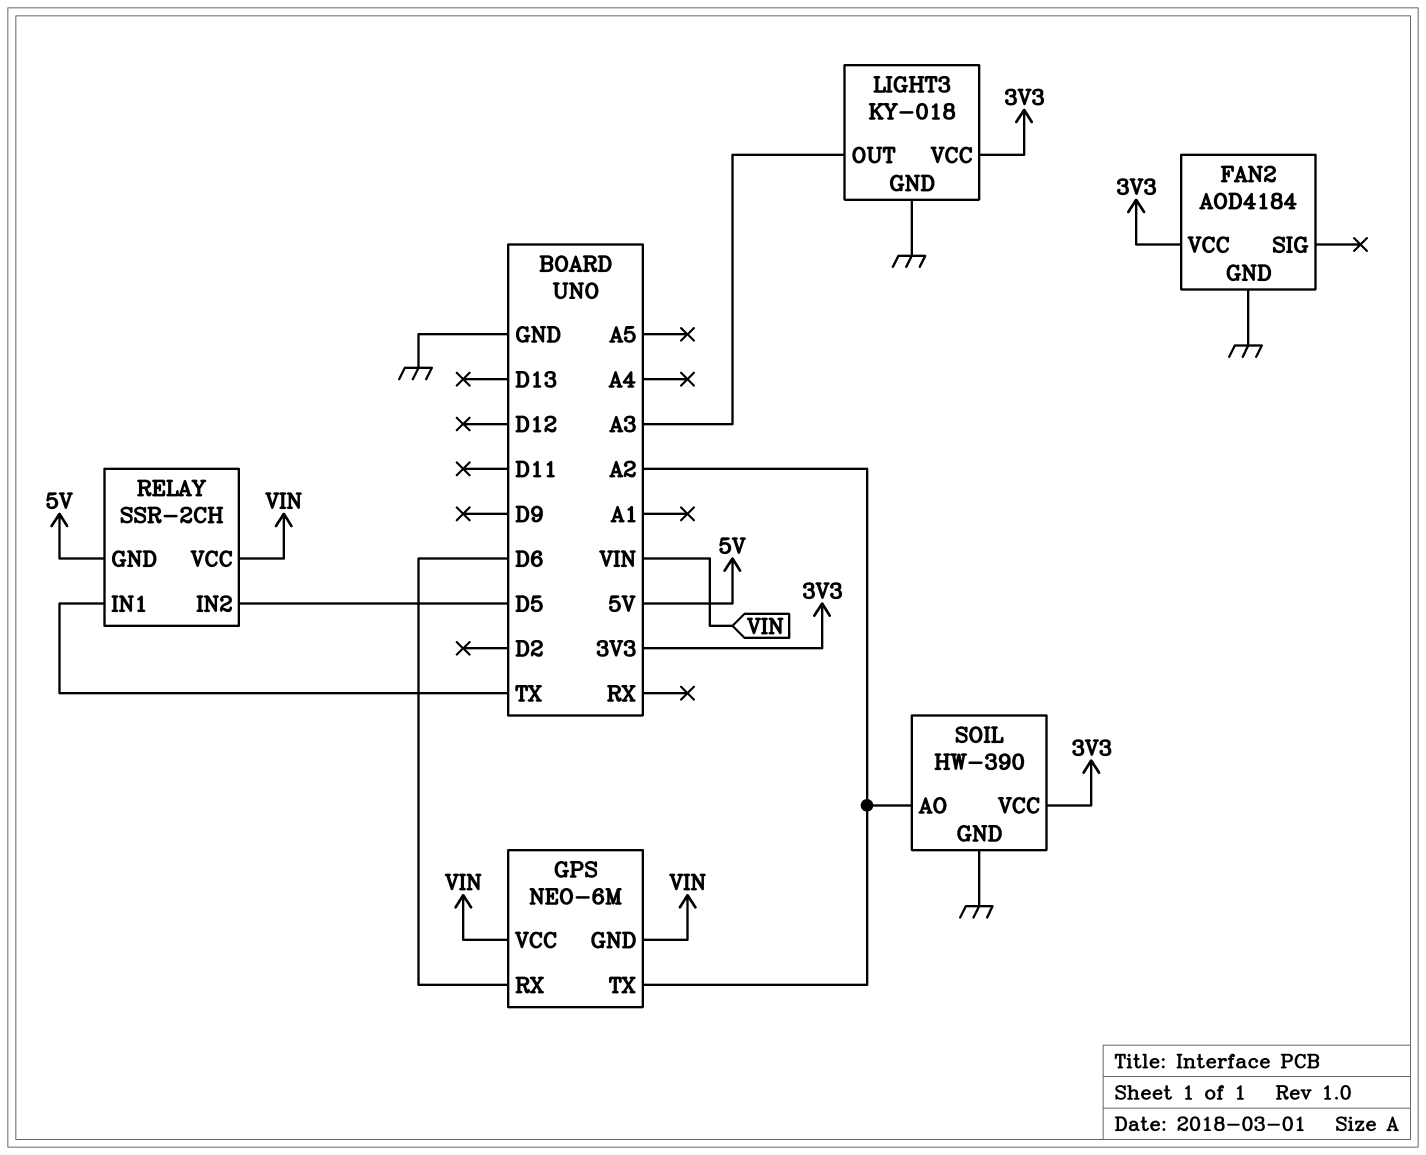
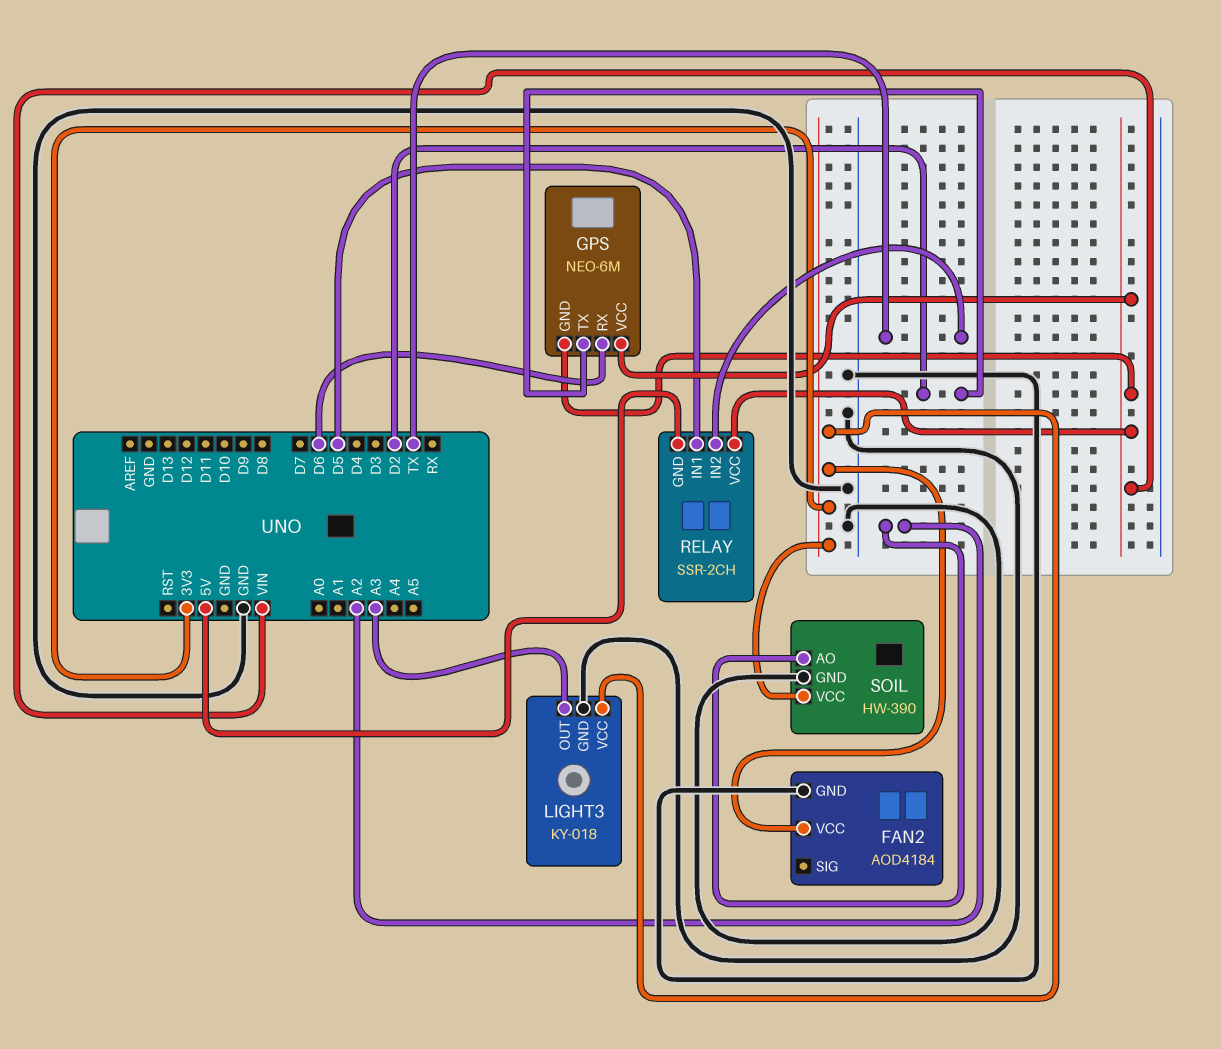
GPS pin TX: A2 -> D2
RELAY pin IN1: TX -> D5
RELAY pin IN2: D5 -> TX

